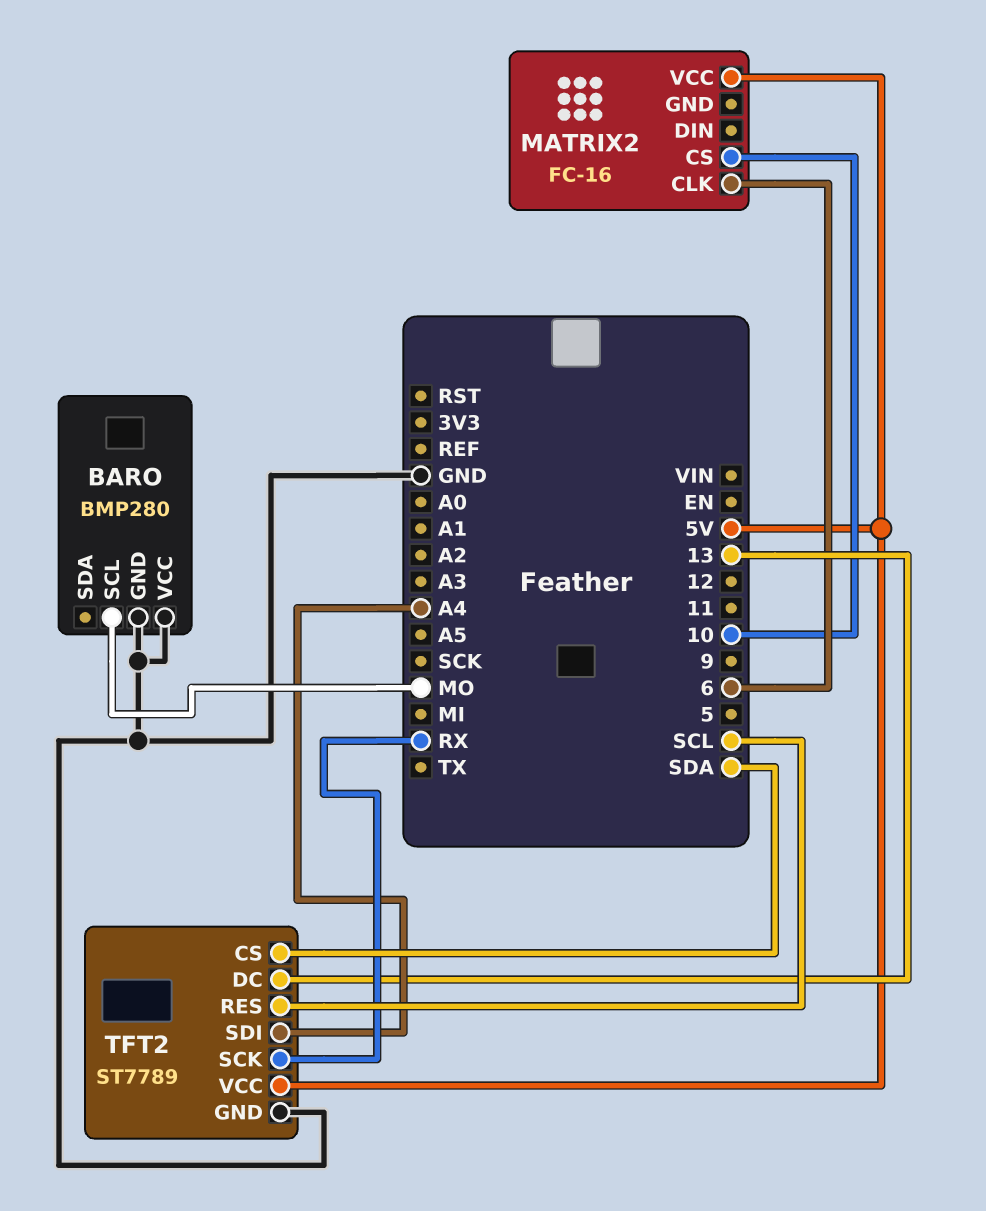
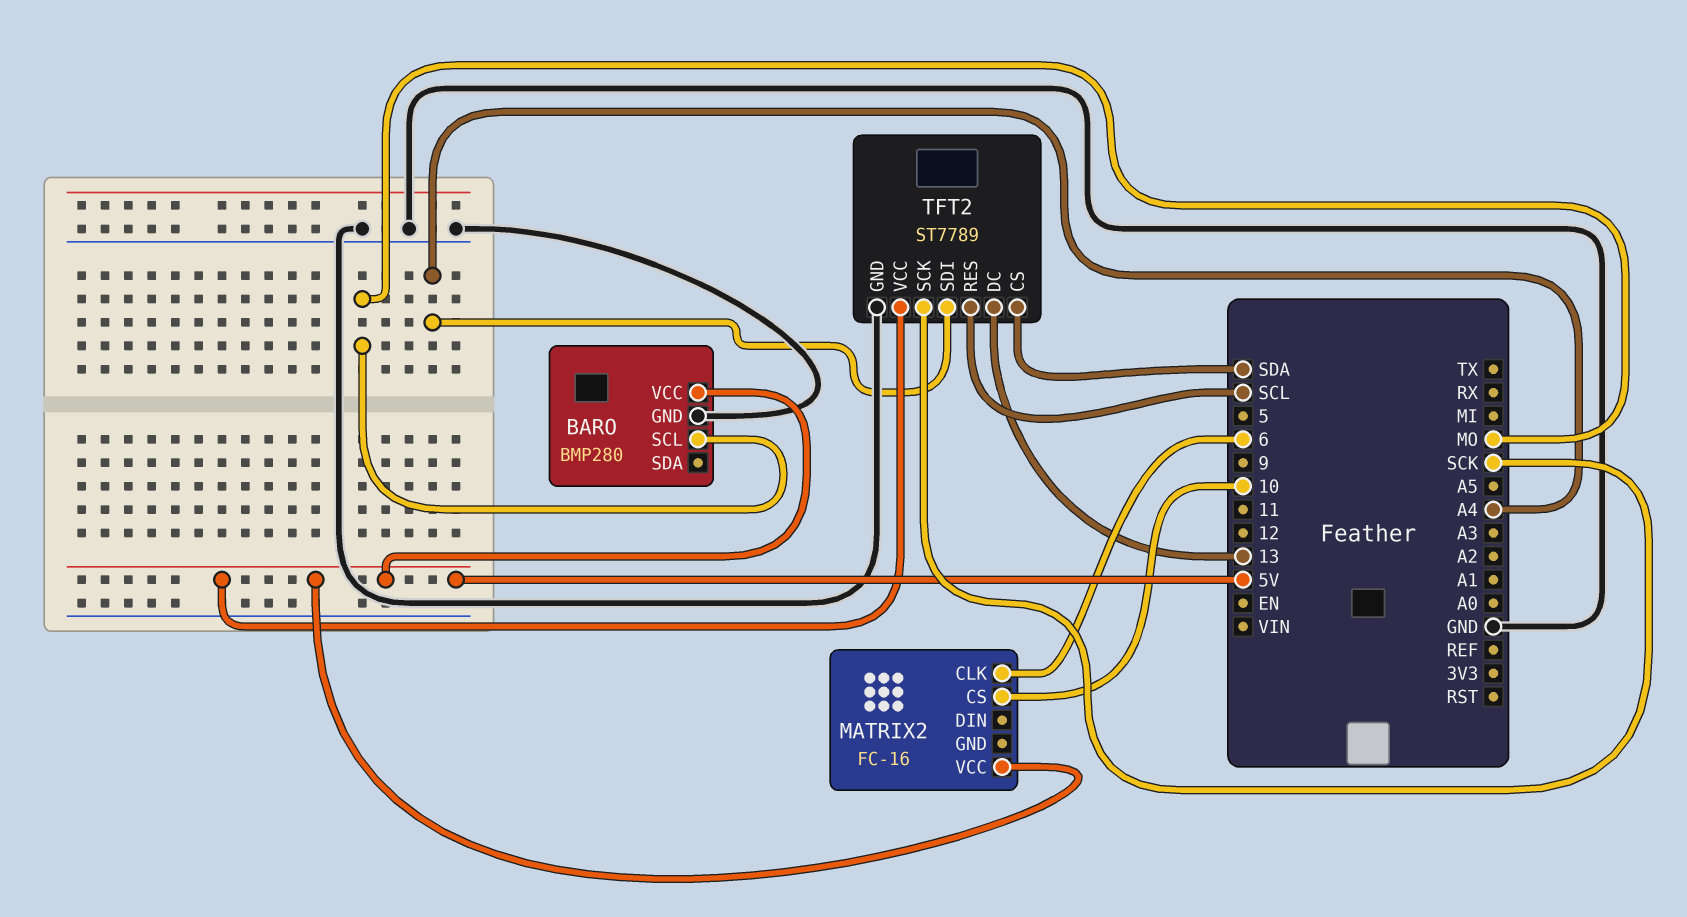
BARO pin VCC: GND -> 5V
TFT2 pin SCK: RX -> SCK

